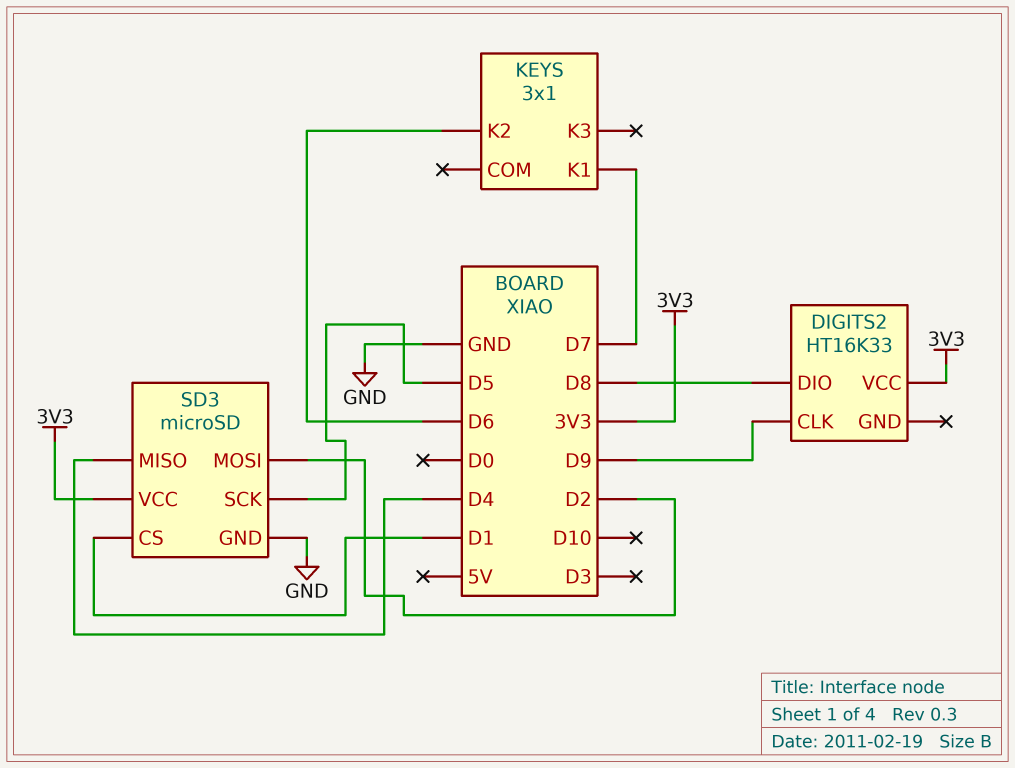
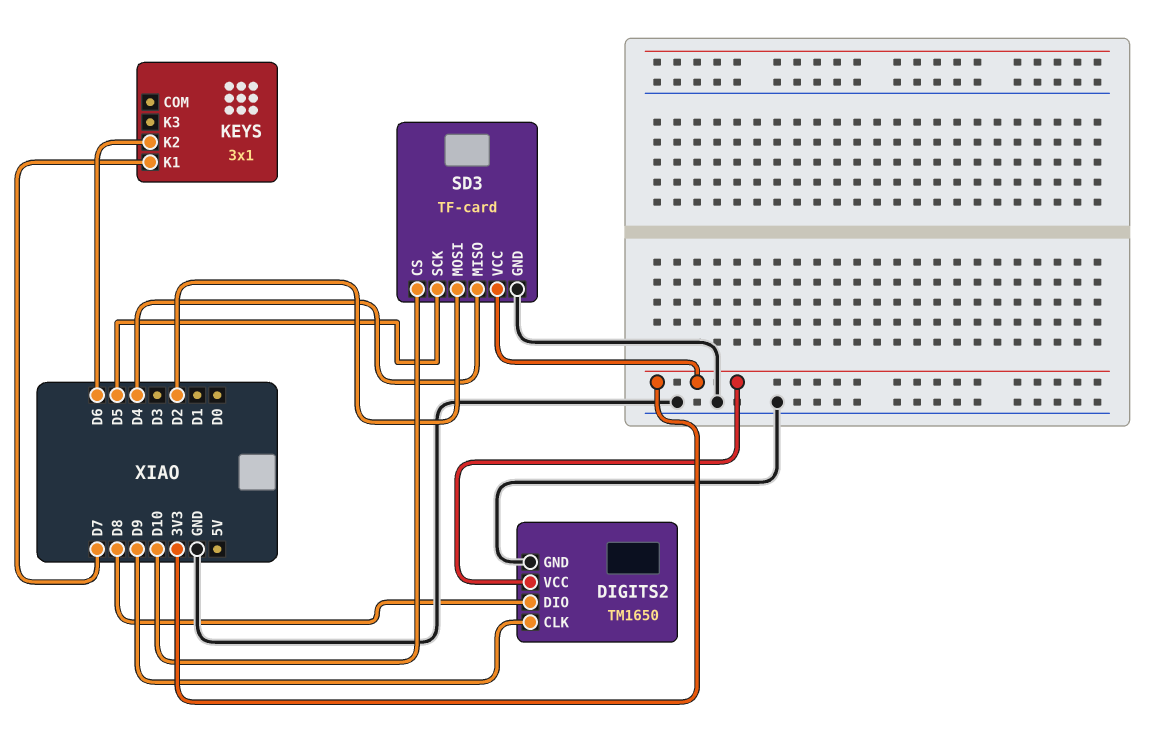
DIGITS2: HT16K33 -> TM1650
DIGITS2 pin GND: none -> GND
SD3: microSD -> TF-card
SD3 pin CS: D1 -> D10

